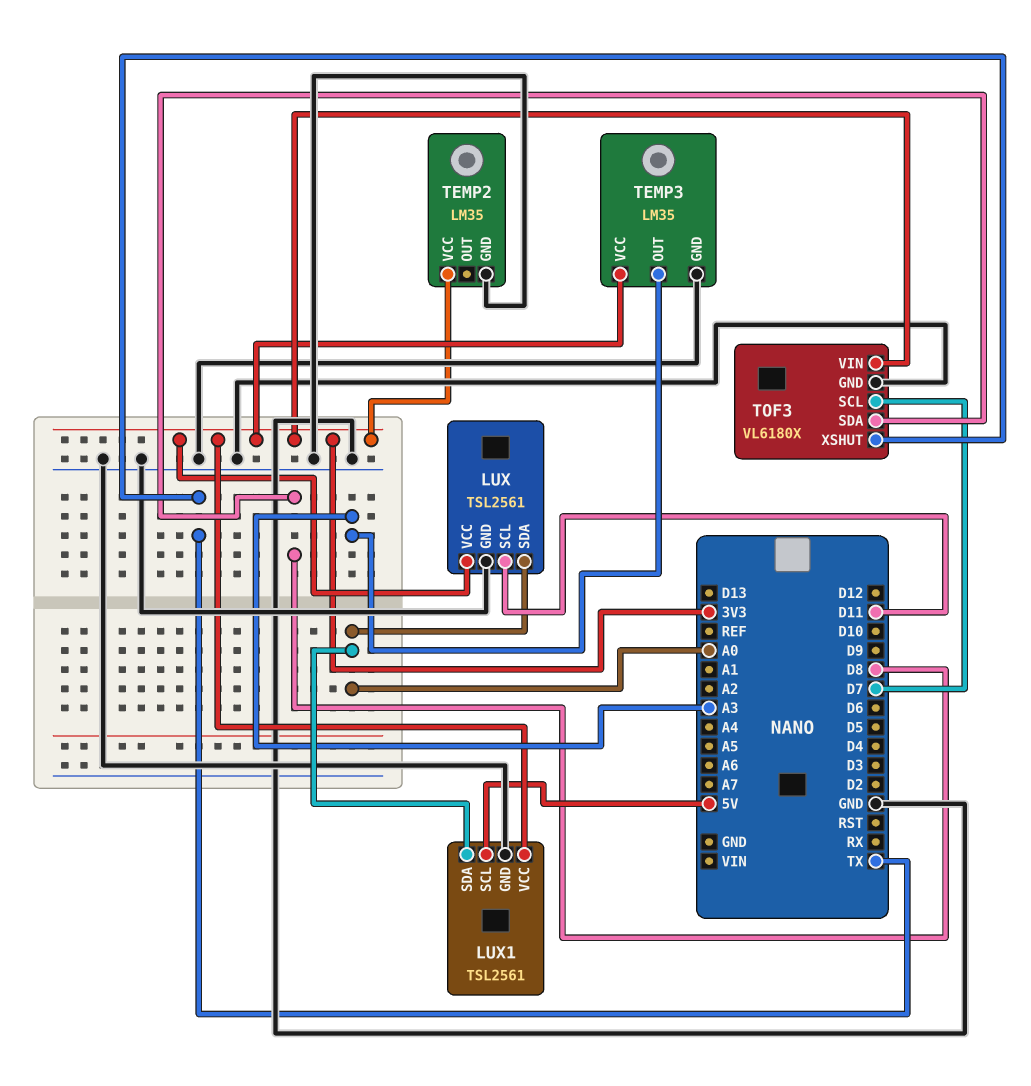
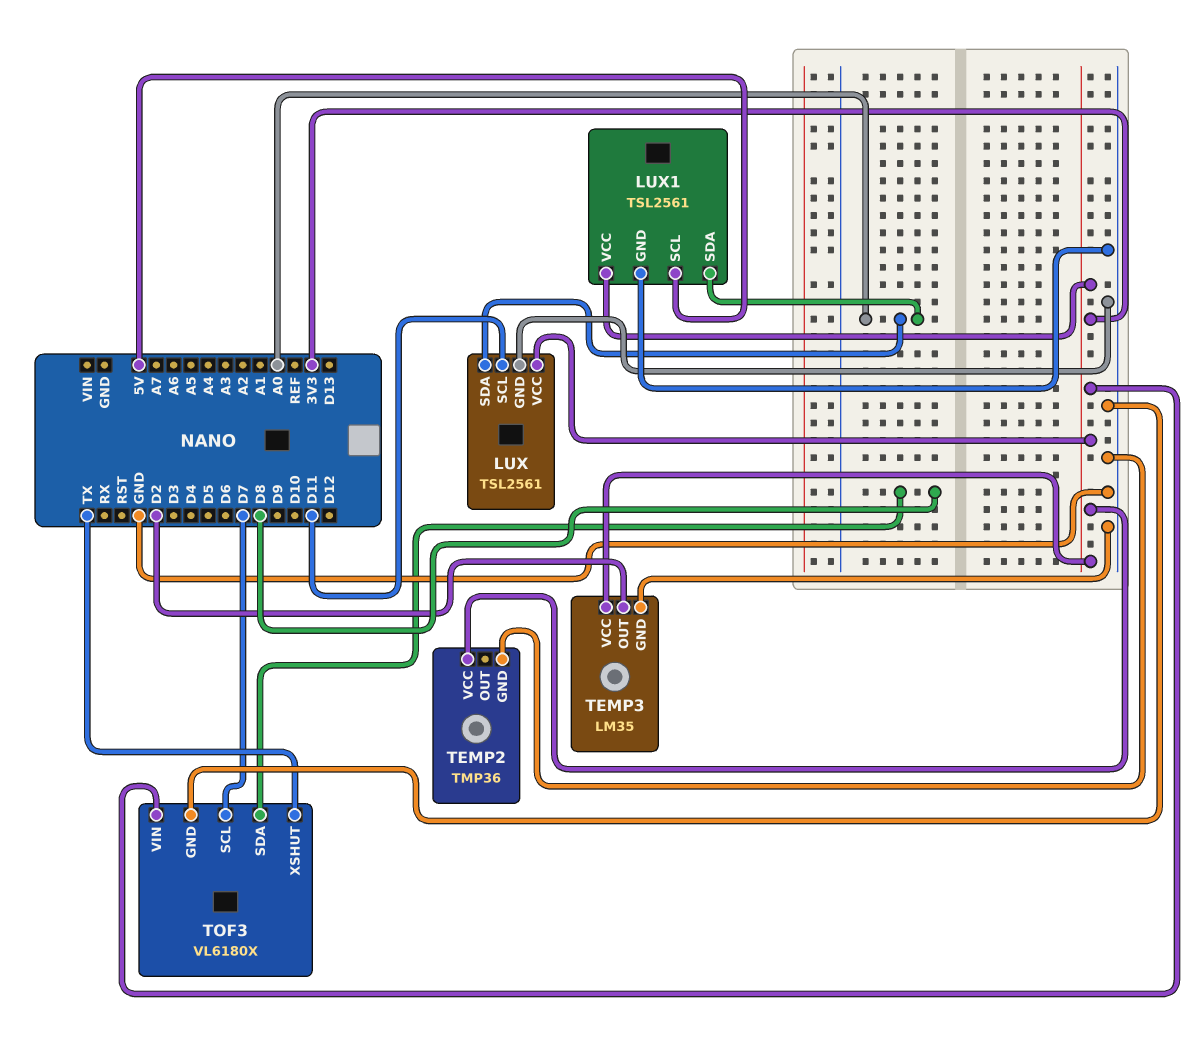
TEMP2: LM35 -> TMP36
TEMP3 pin OUT: A3 -> D2

